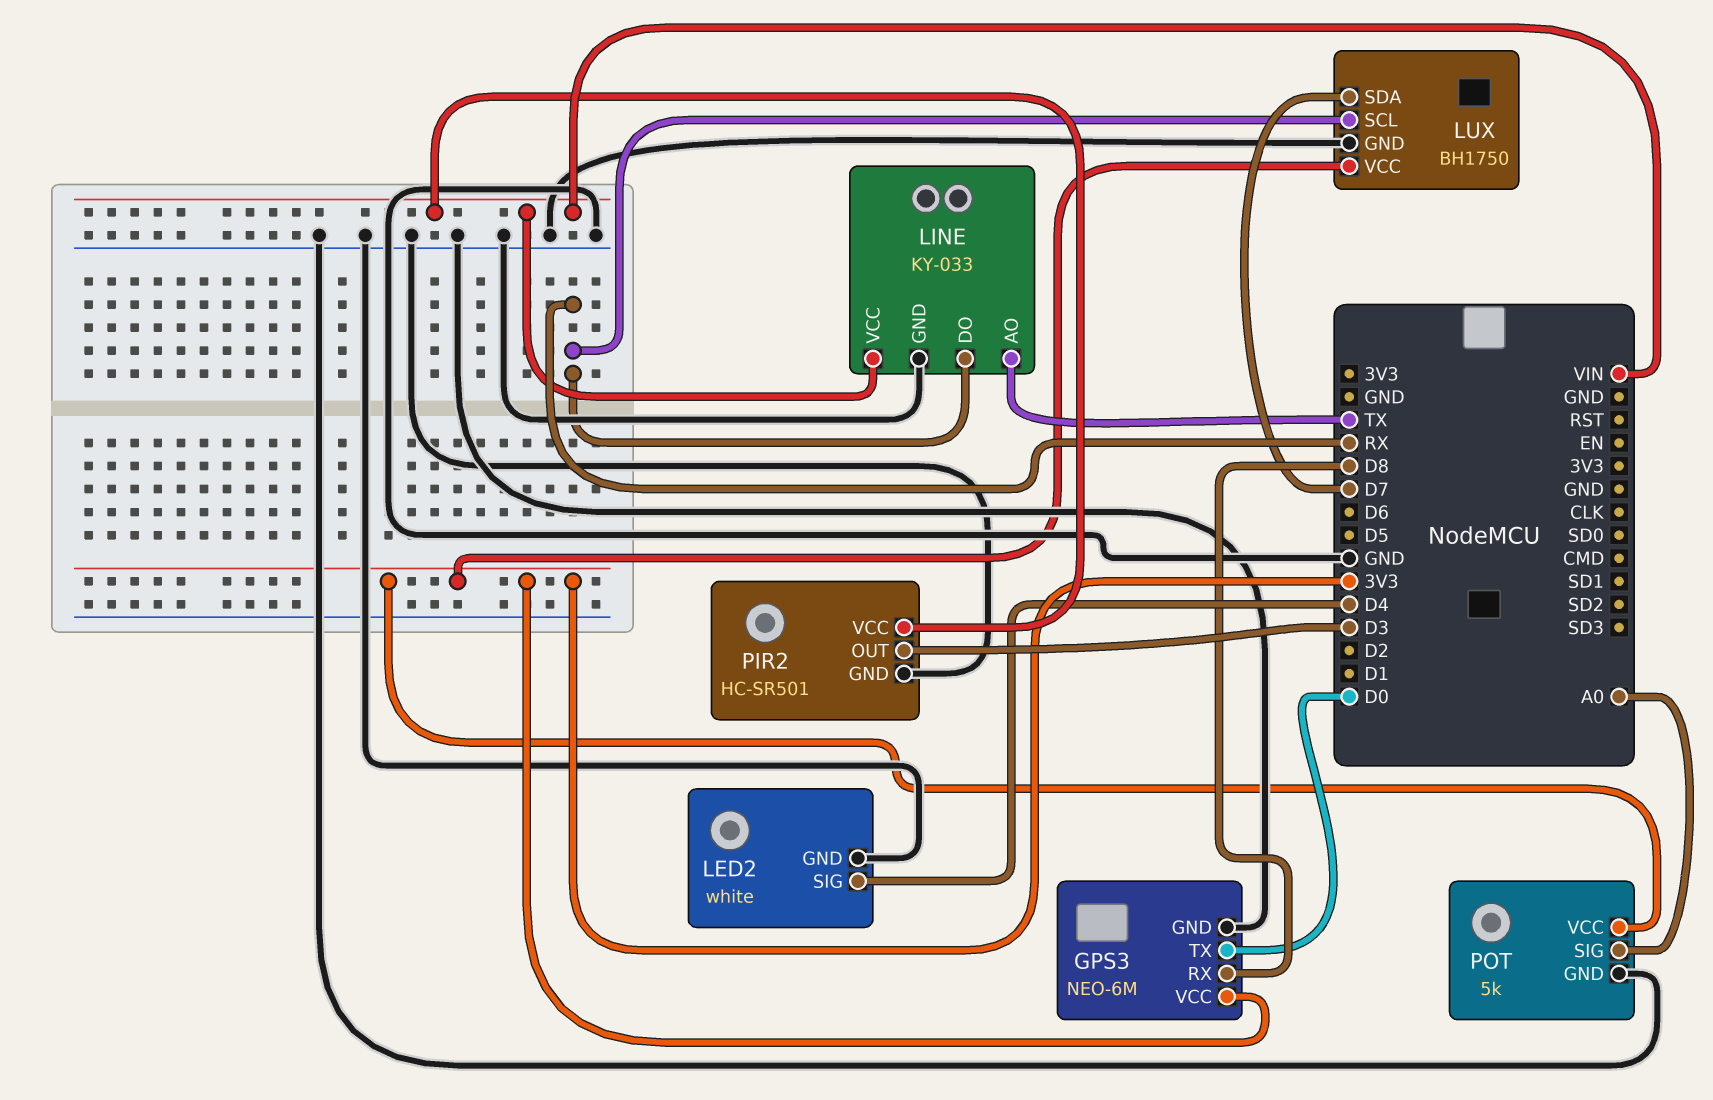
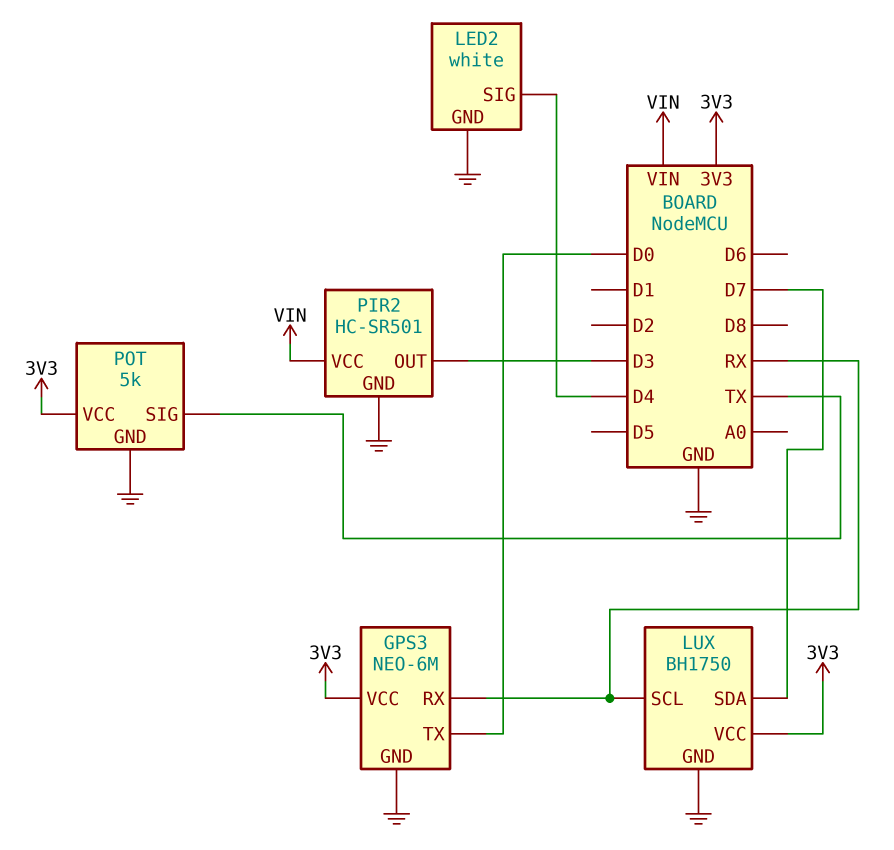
GPS3 pin RX: D8 -> RX
LINE: KY-033 -> none
LINE pin AO: TX -> none
LINE pin DO: RX -> none
LINE pin GND: GND -> none
LINE pin VCC: VIN -> none
POT pin SIG: A0 -> TX

